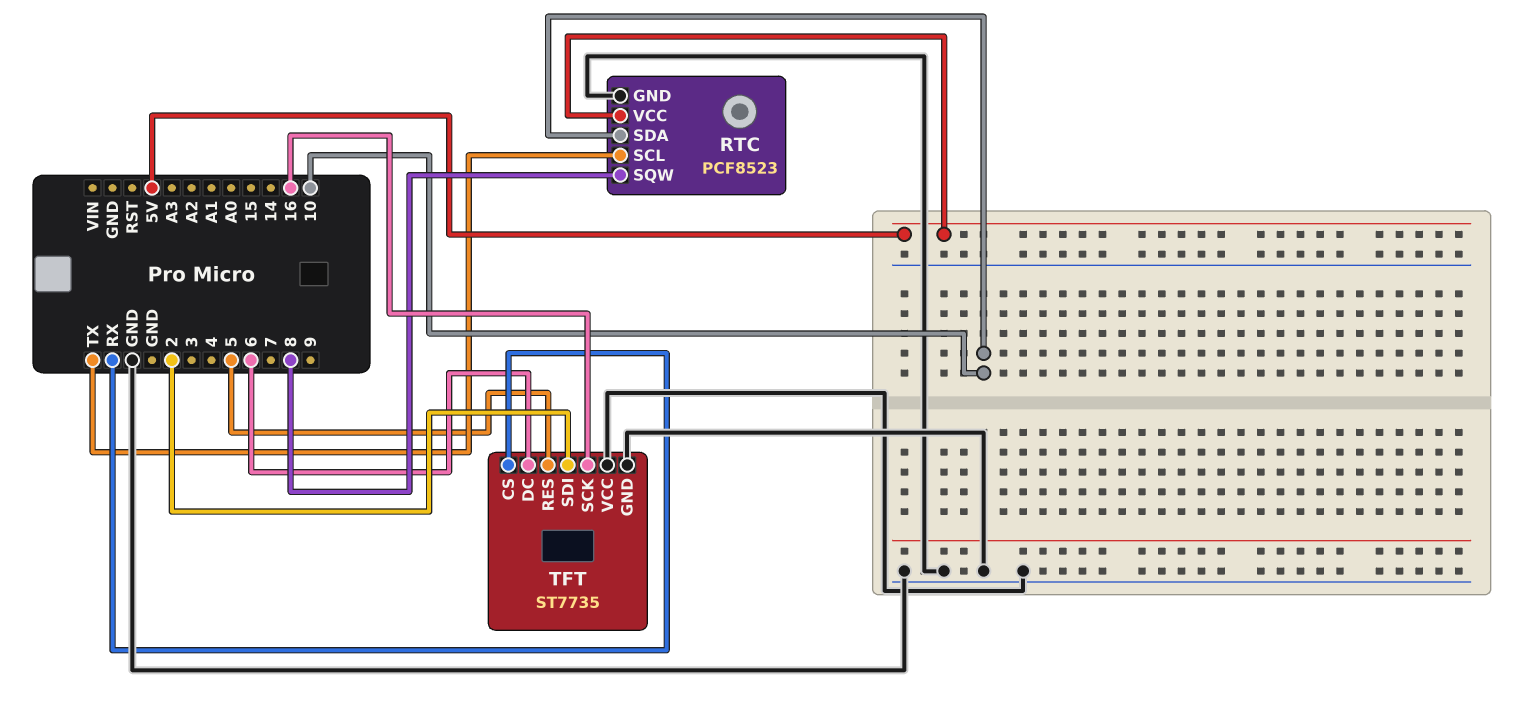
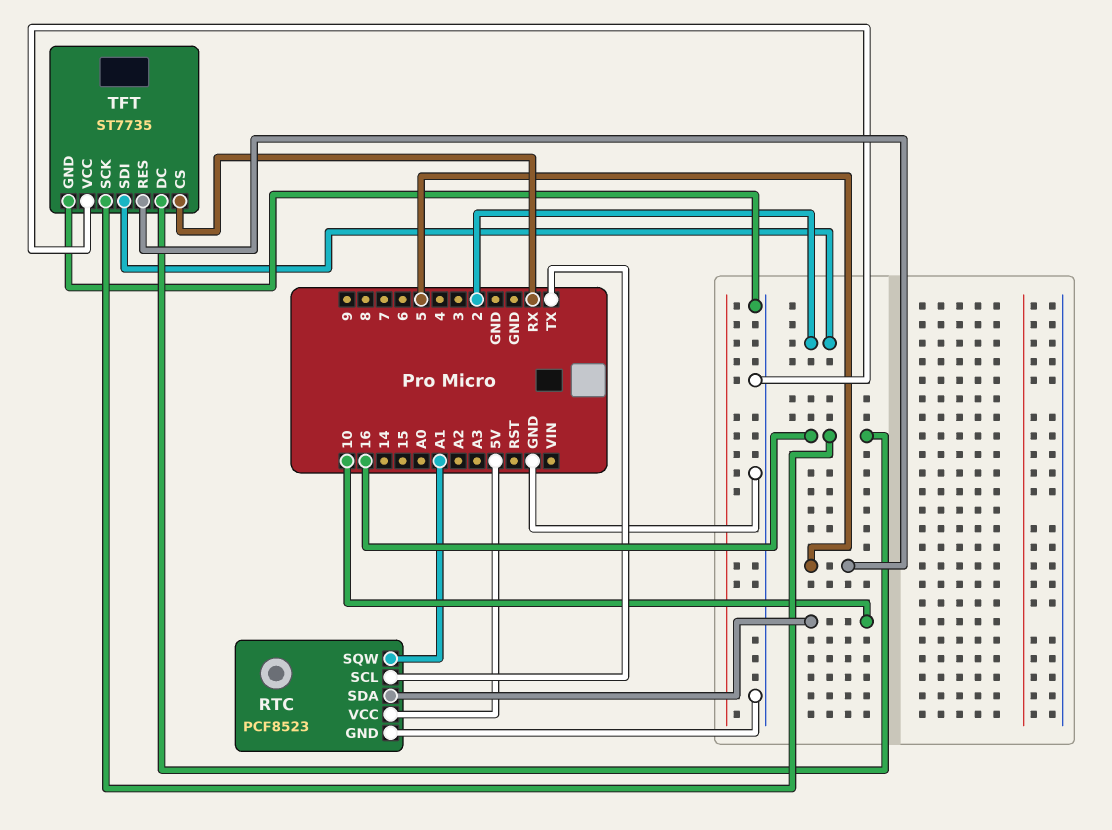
RTC pin SQW: 8 -> A1
TFT pin DC: 6 -> 16

